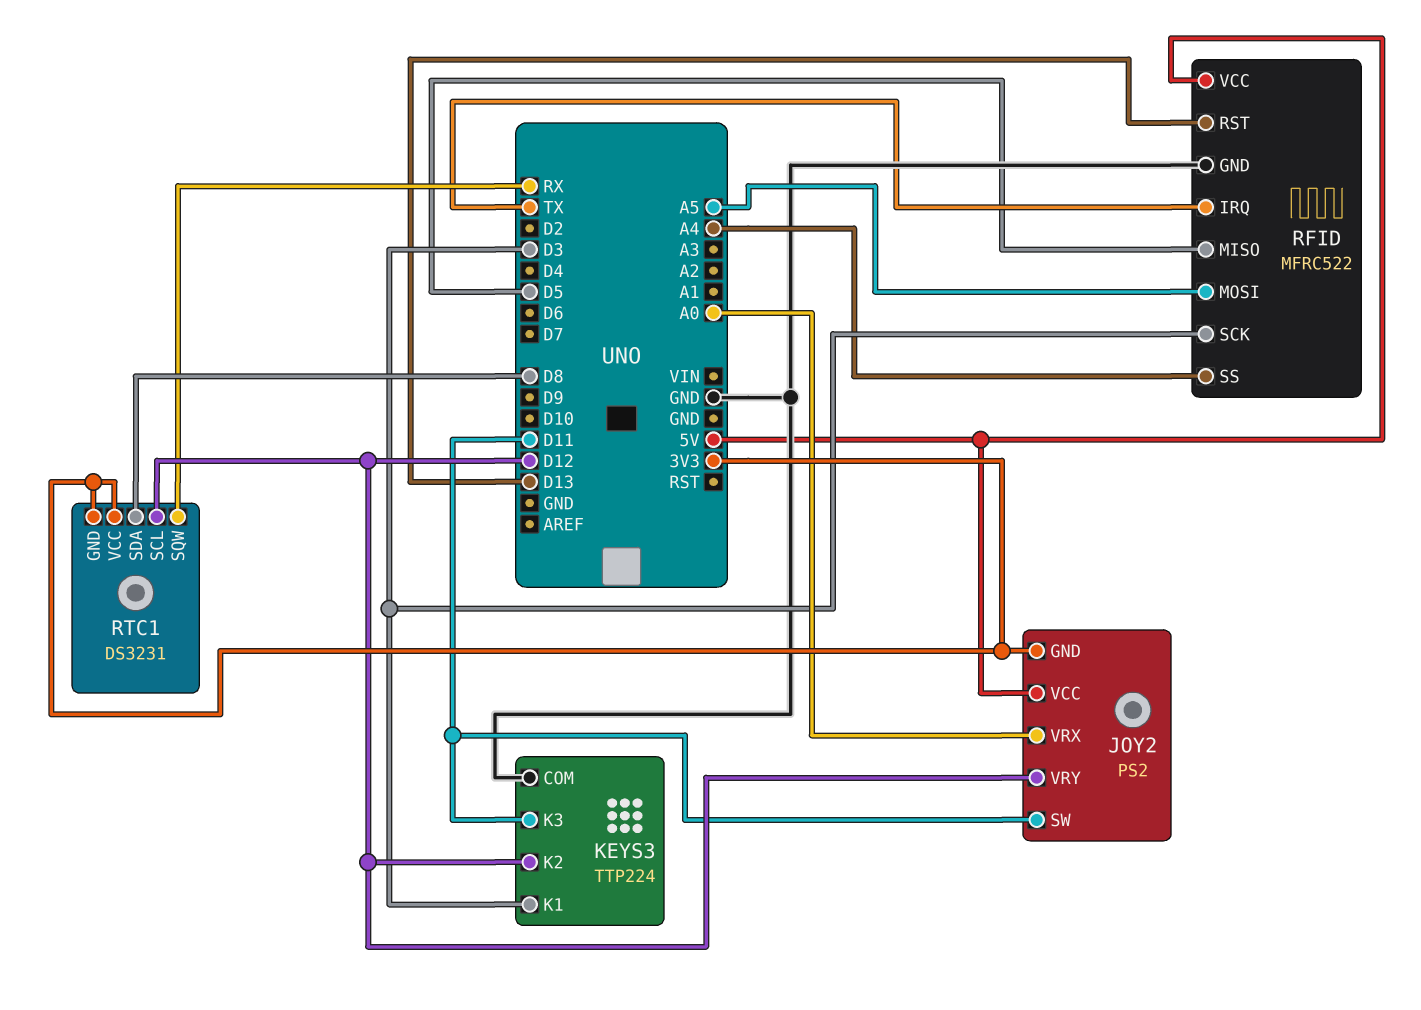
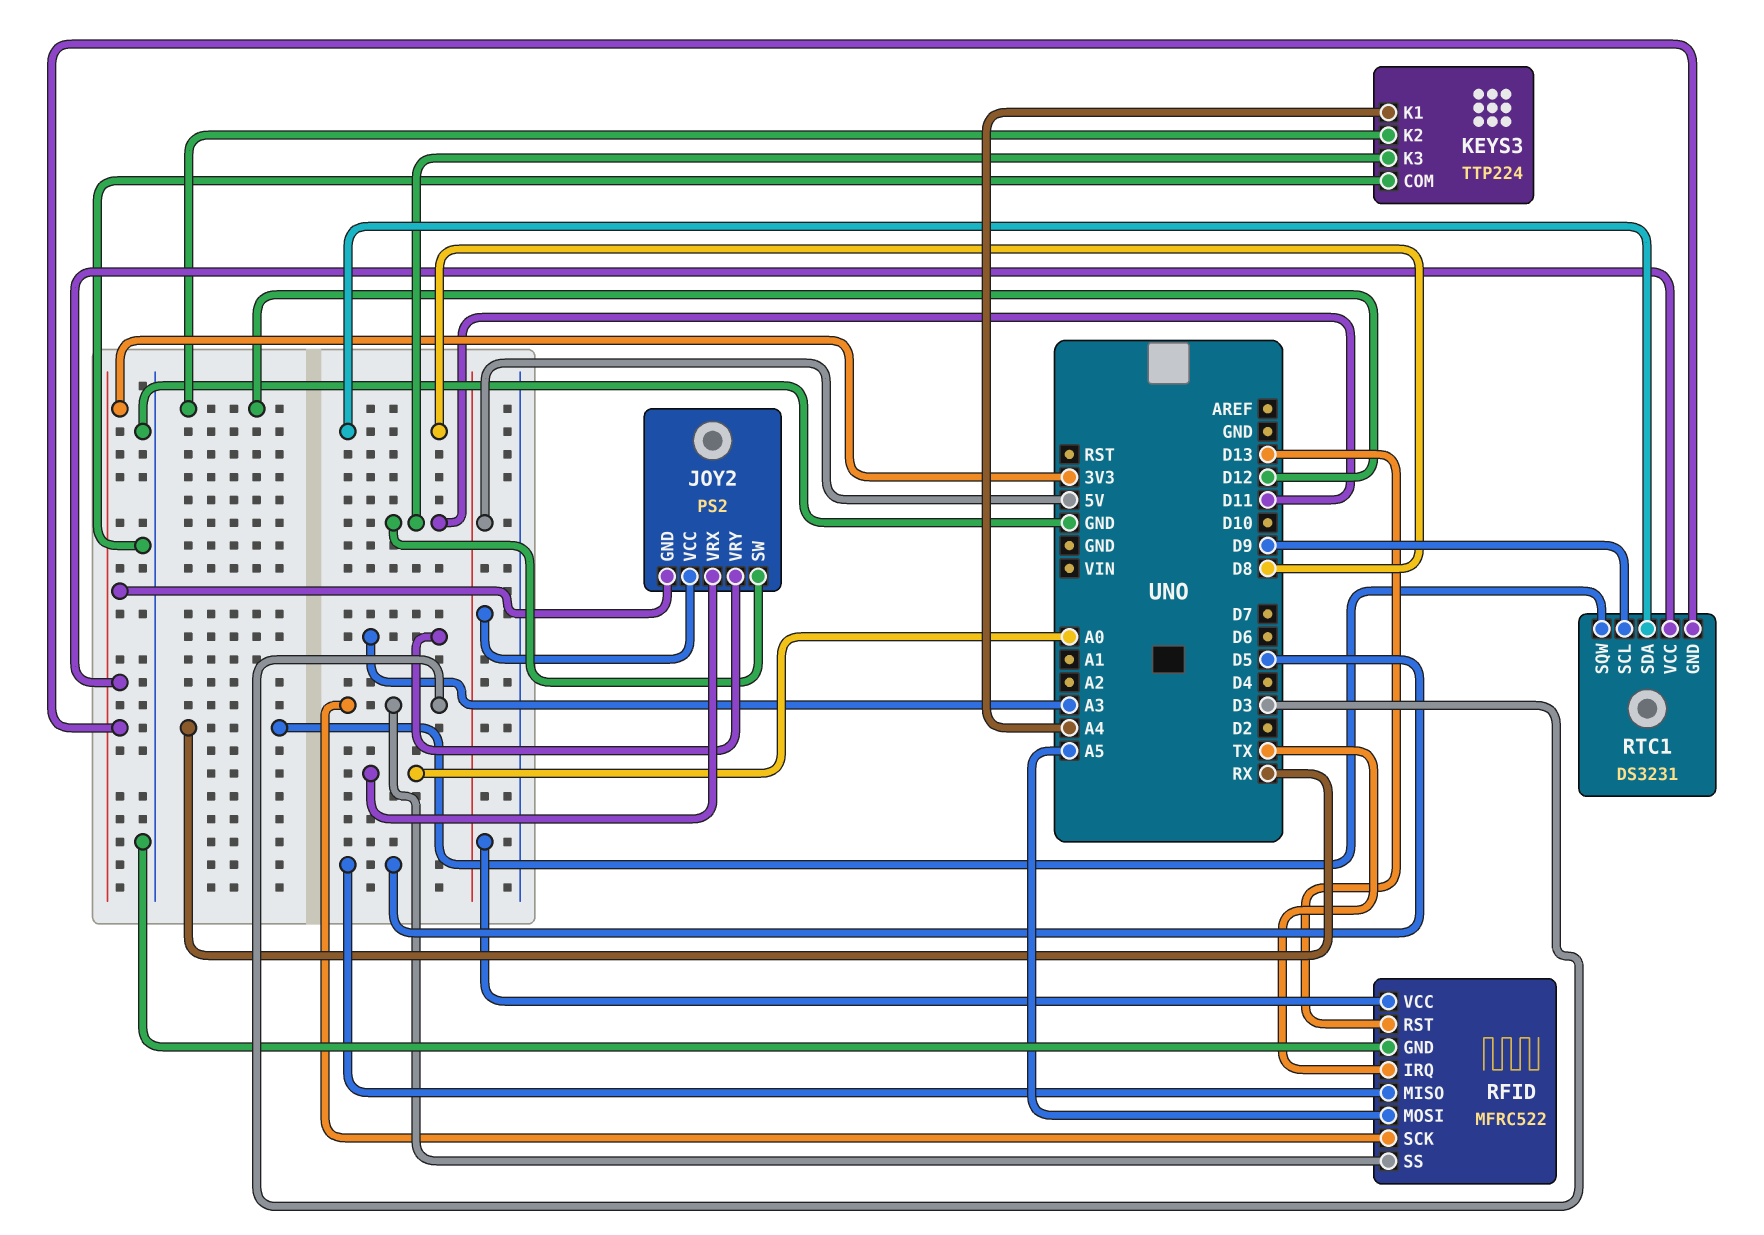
JOY2 pin VRY: D12 -> A3
KEYS3 pin K1: D3 -> A4
RFID pin SS: A4 -> D3
RTC1 pin SCL: D12 -> D9

